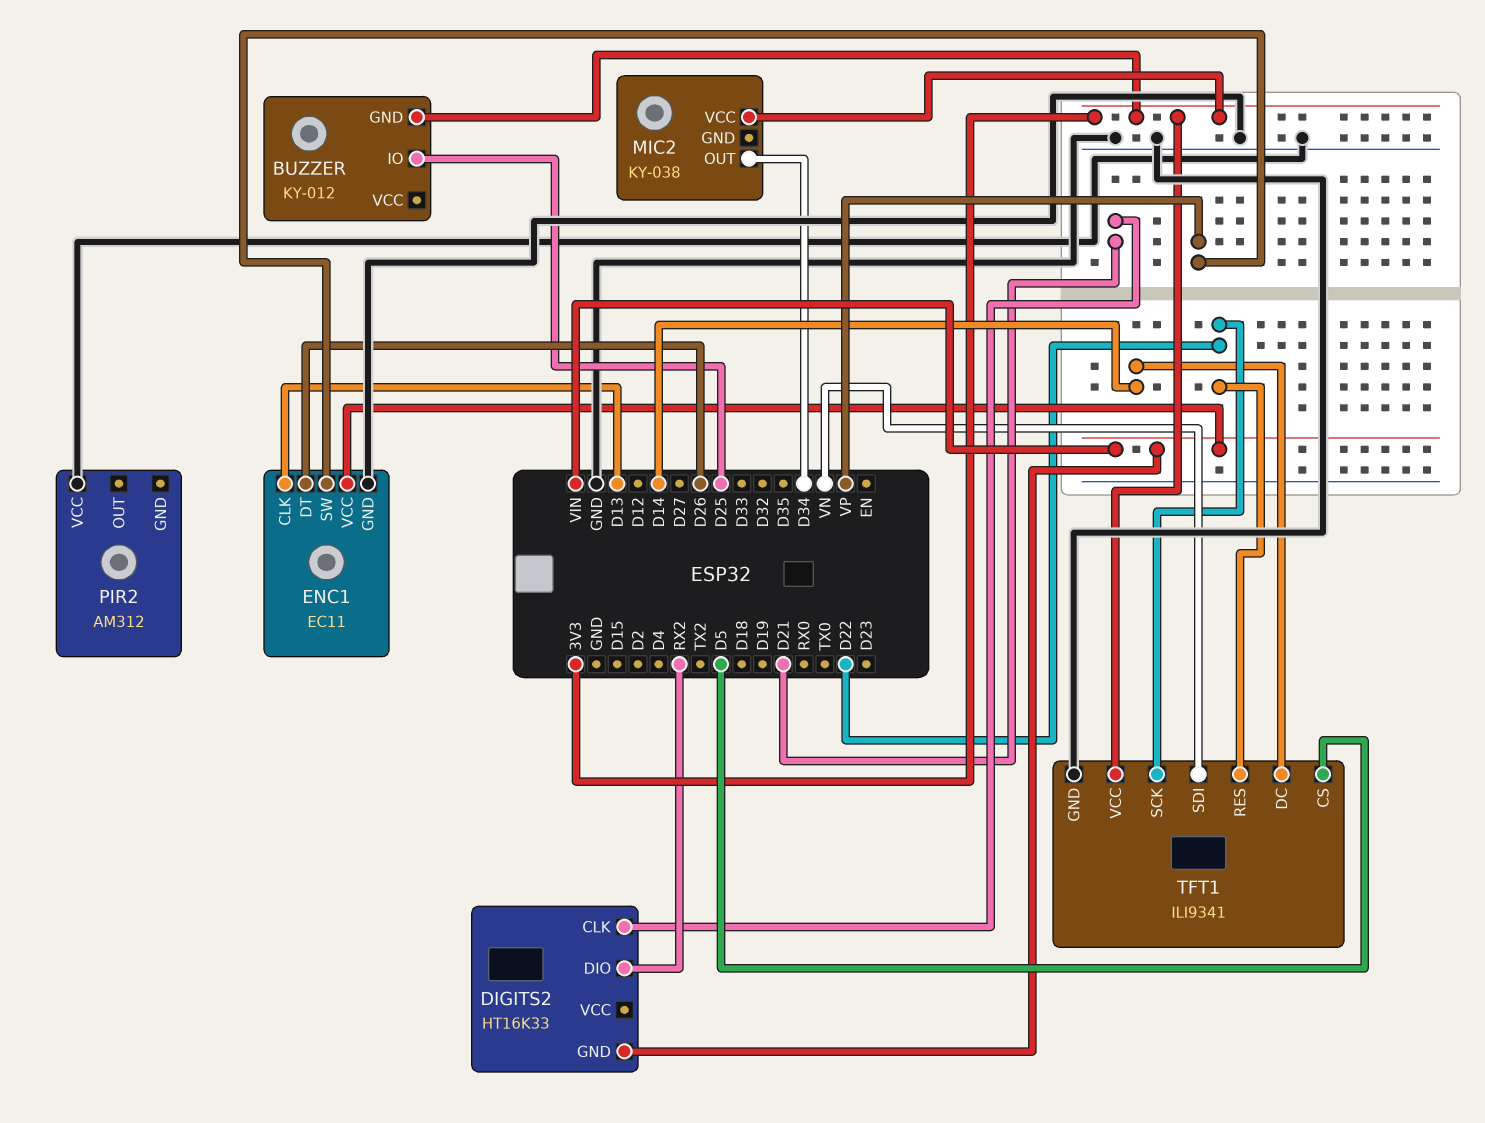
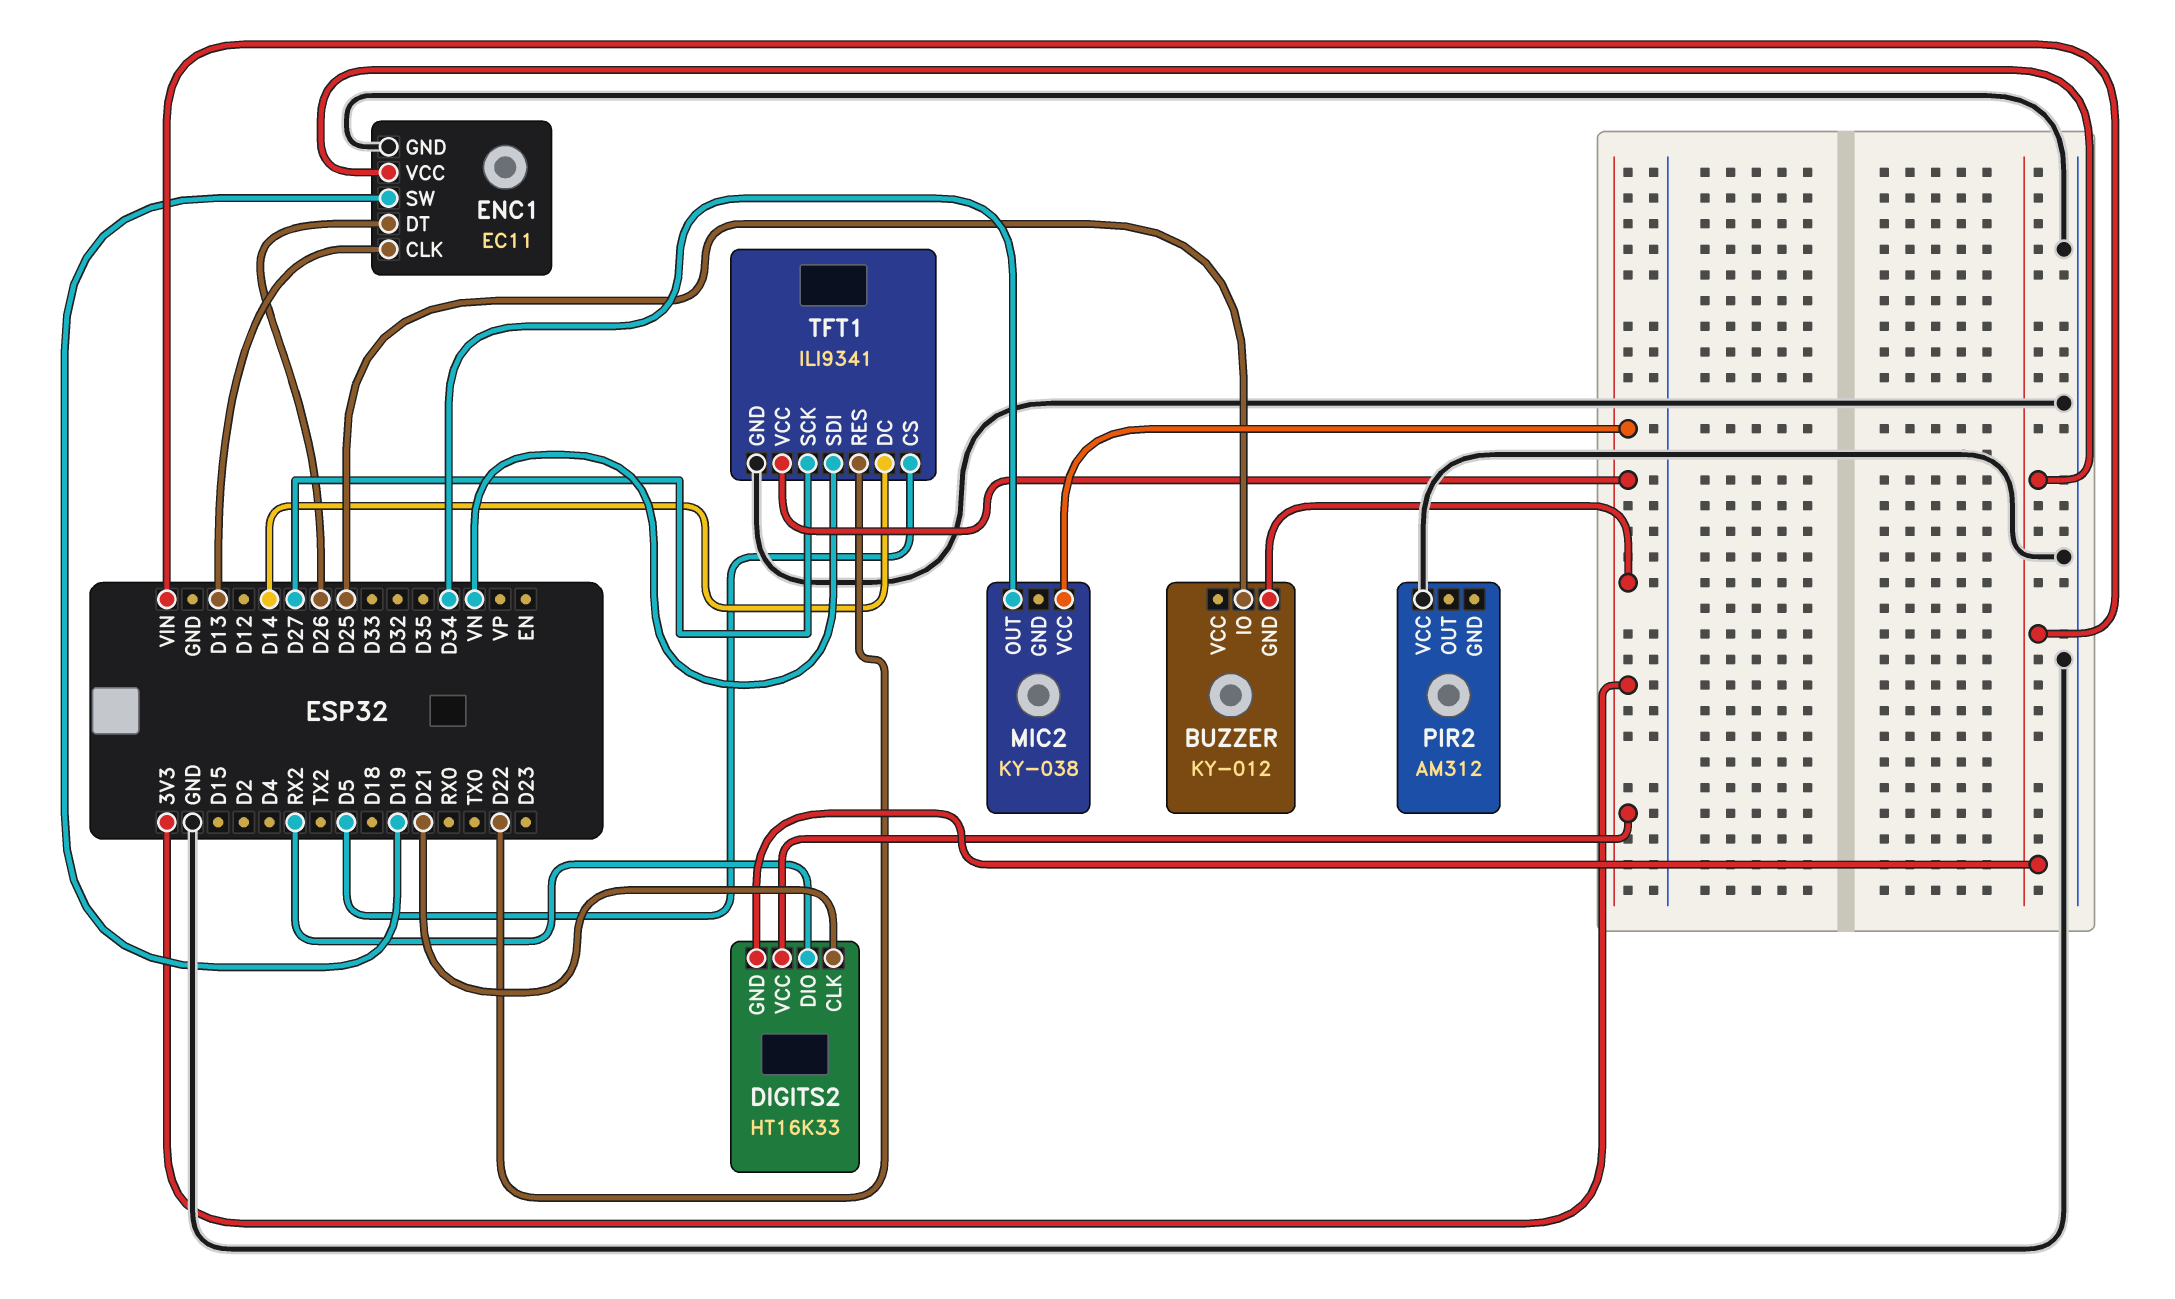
DIGITS2 pin VCC: none -> 3V3
ENC1 pin SW: VP -> D19
TFT1 pin SCK: D22 -> D27

